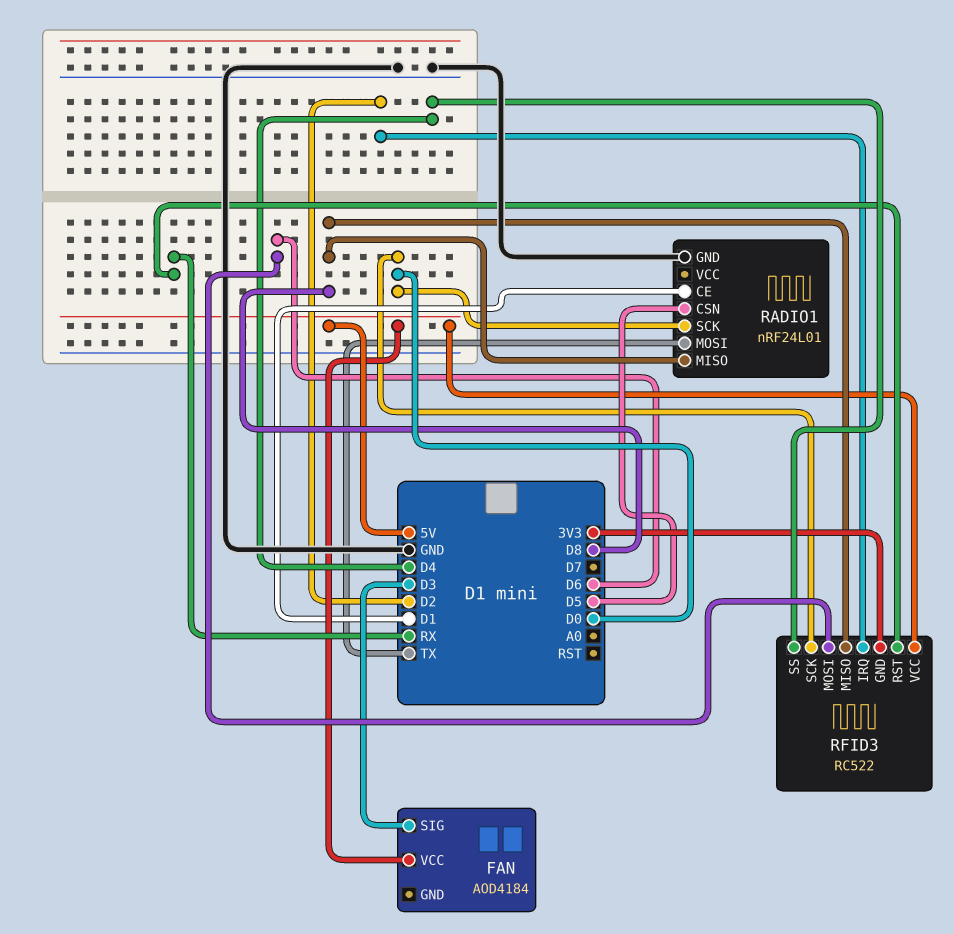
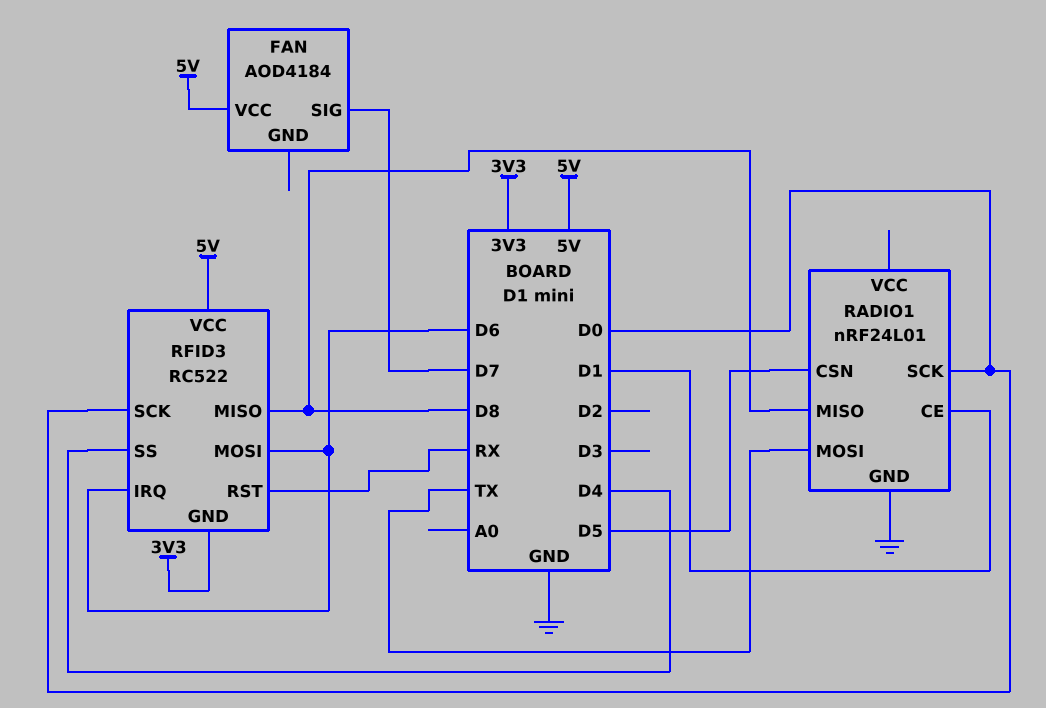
FAN pin SIG: D3 -> D7
RFID3 pin IRQ: D2 -> D6

